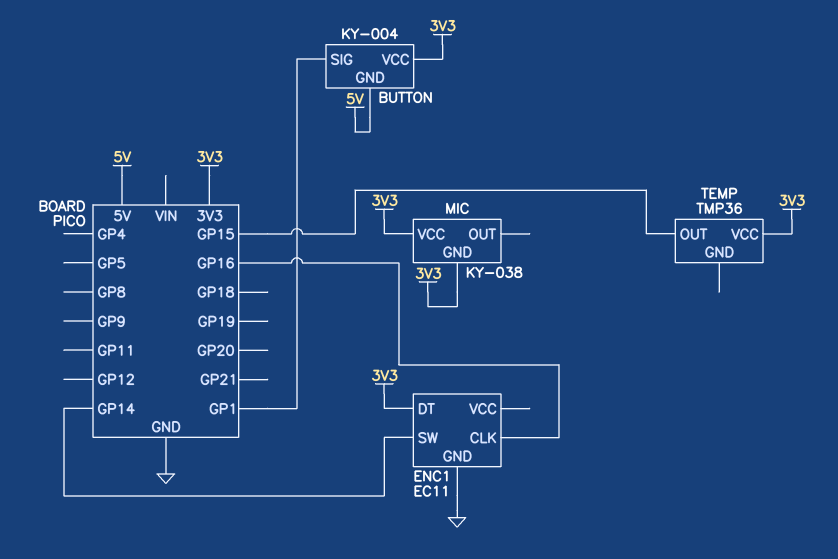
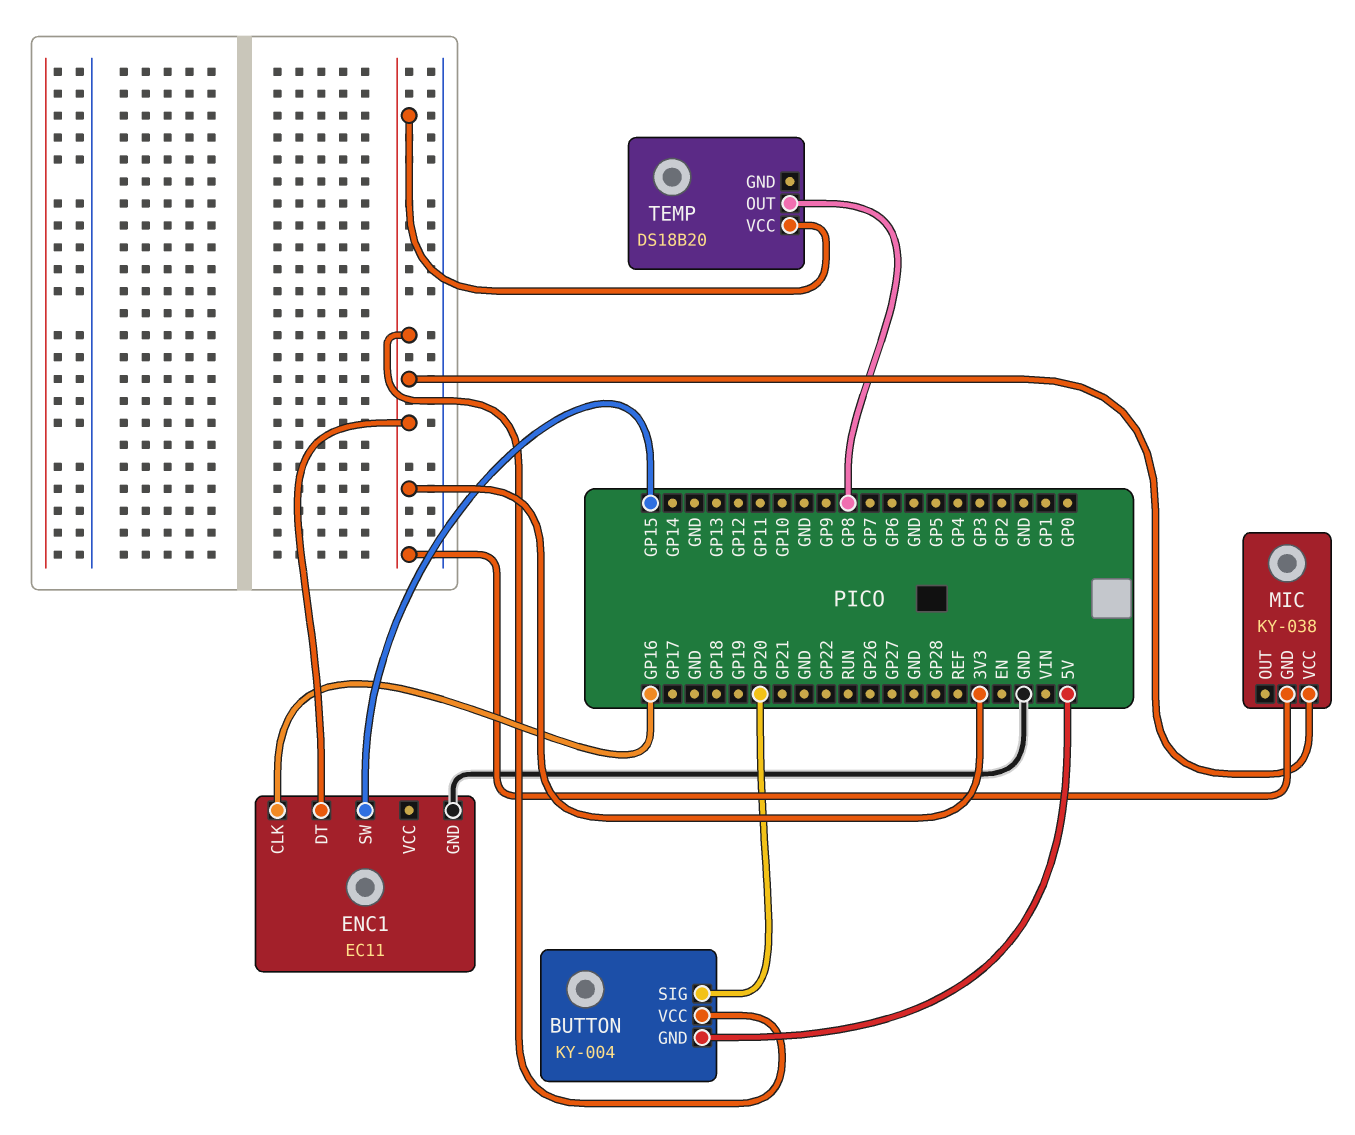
BUTTON pin SIG: GP1 -> GP20
ENC1 pin SW: GP14 -> GP15
TEMP: TMP36 -> DS18B20
TEMP pin OUT: GP15 -> GP8

